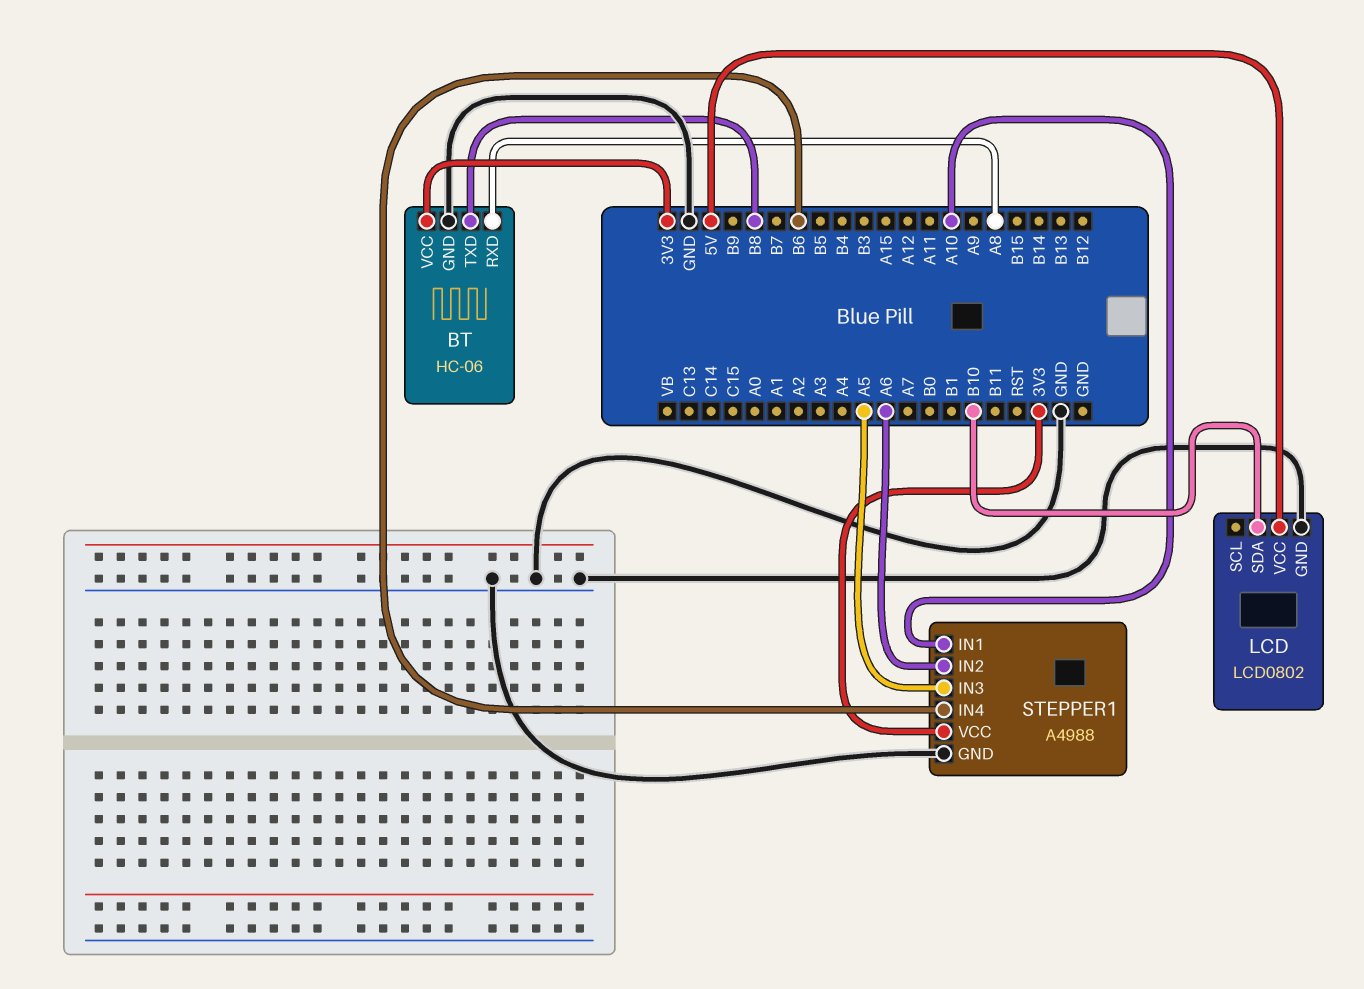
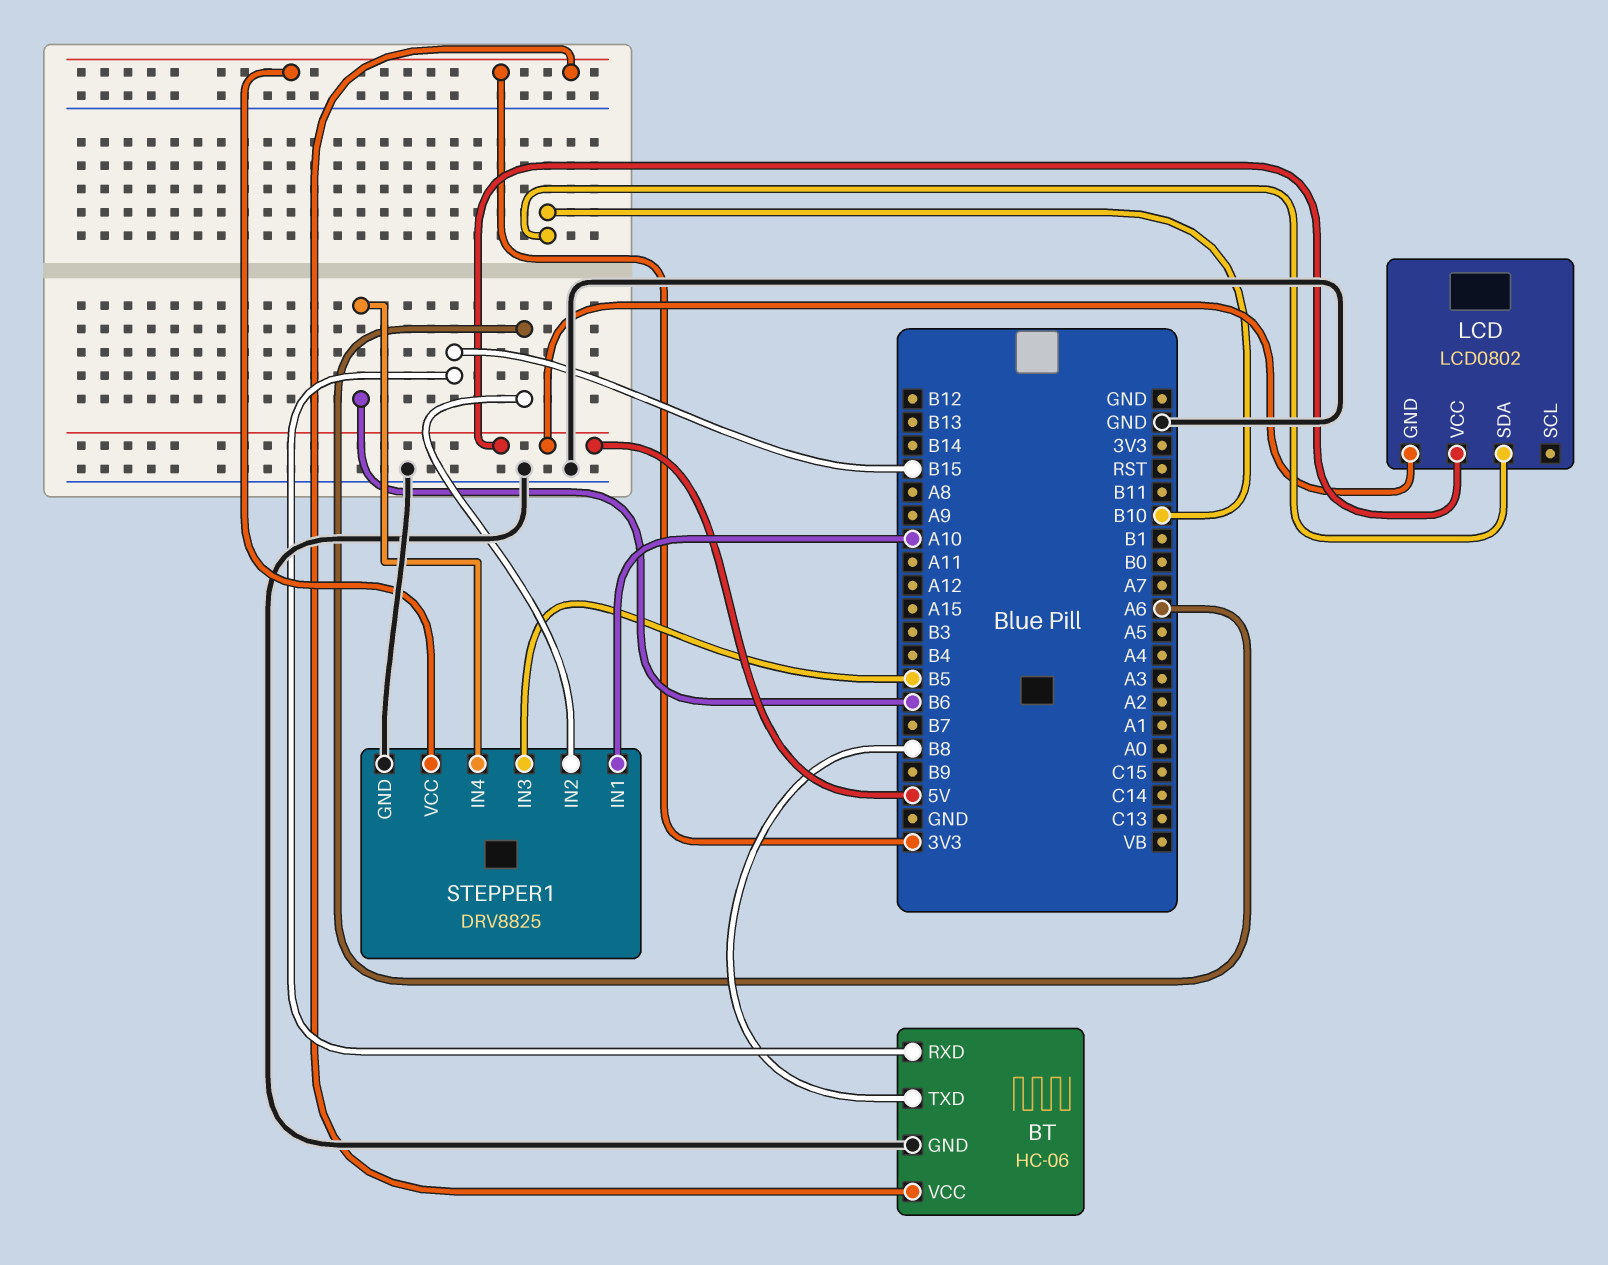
BT pin RXD: A8 -> B15
LCD pin GND: GND -> 5V
STEPPER1: A4988 -> DRV8825
STEPPER1 pin IN3: A5 -> B5

